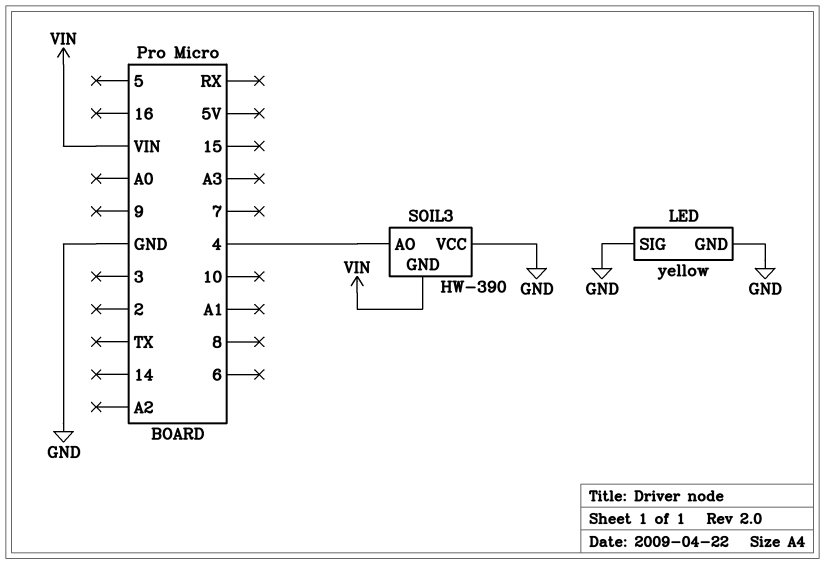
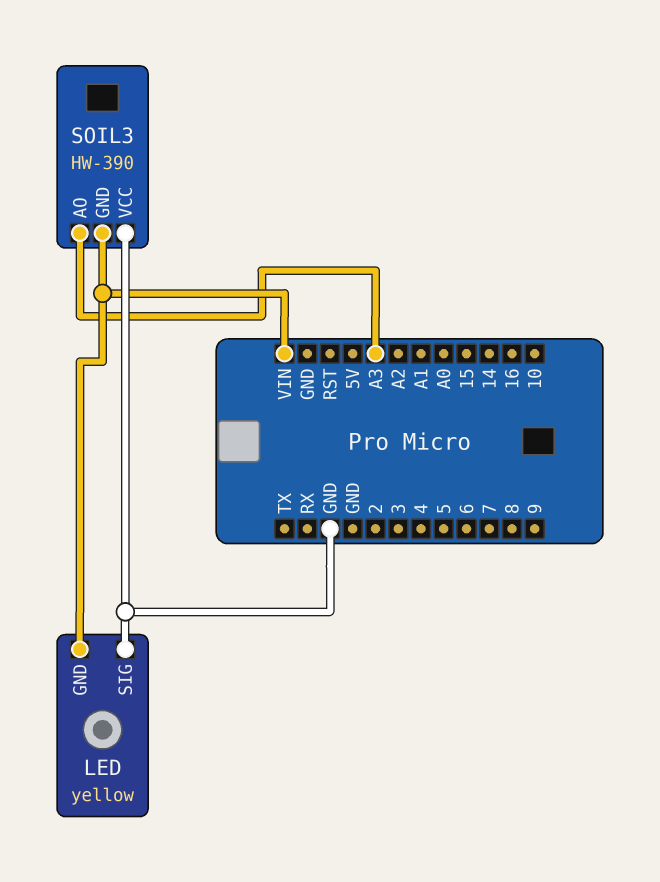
LED pin GND: GND -> VIN
SOIL3 pin AO: 4 -> A3

